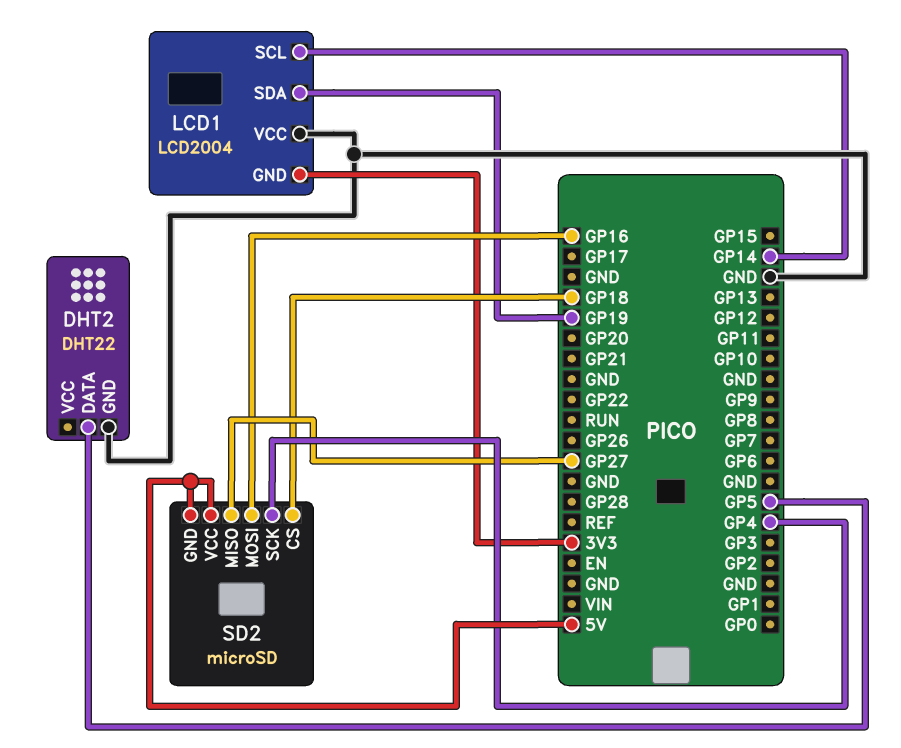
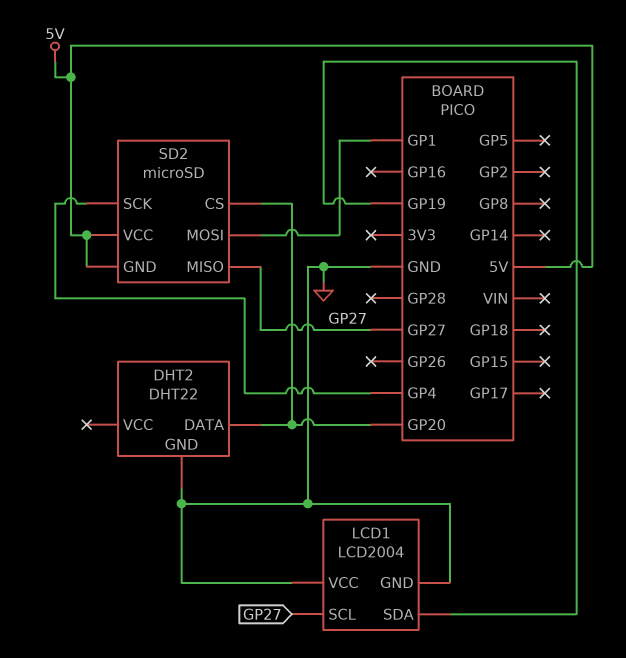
DHT2 pin DATA: GP5 -> GP20
LCD1 pin GND: 3V3 -> GND
LCD1 pin SCL: GP14 -> GP27
SD2 pin CS: GP18 -> GP20
SD2 pin MOSI: GP16 -> GP1

